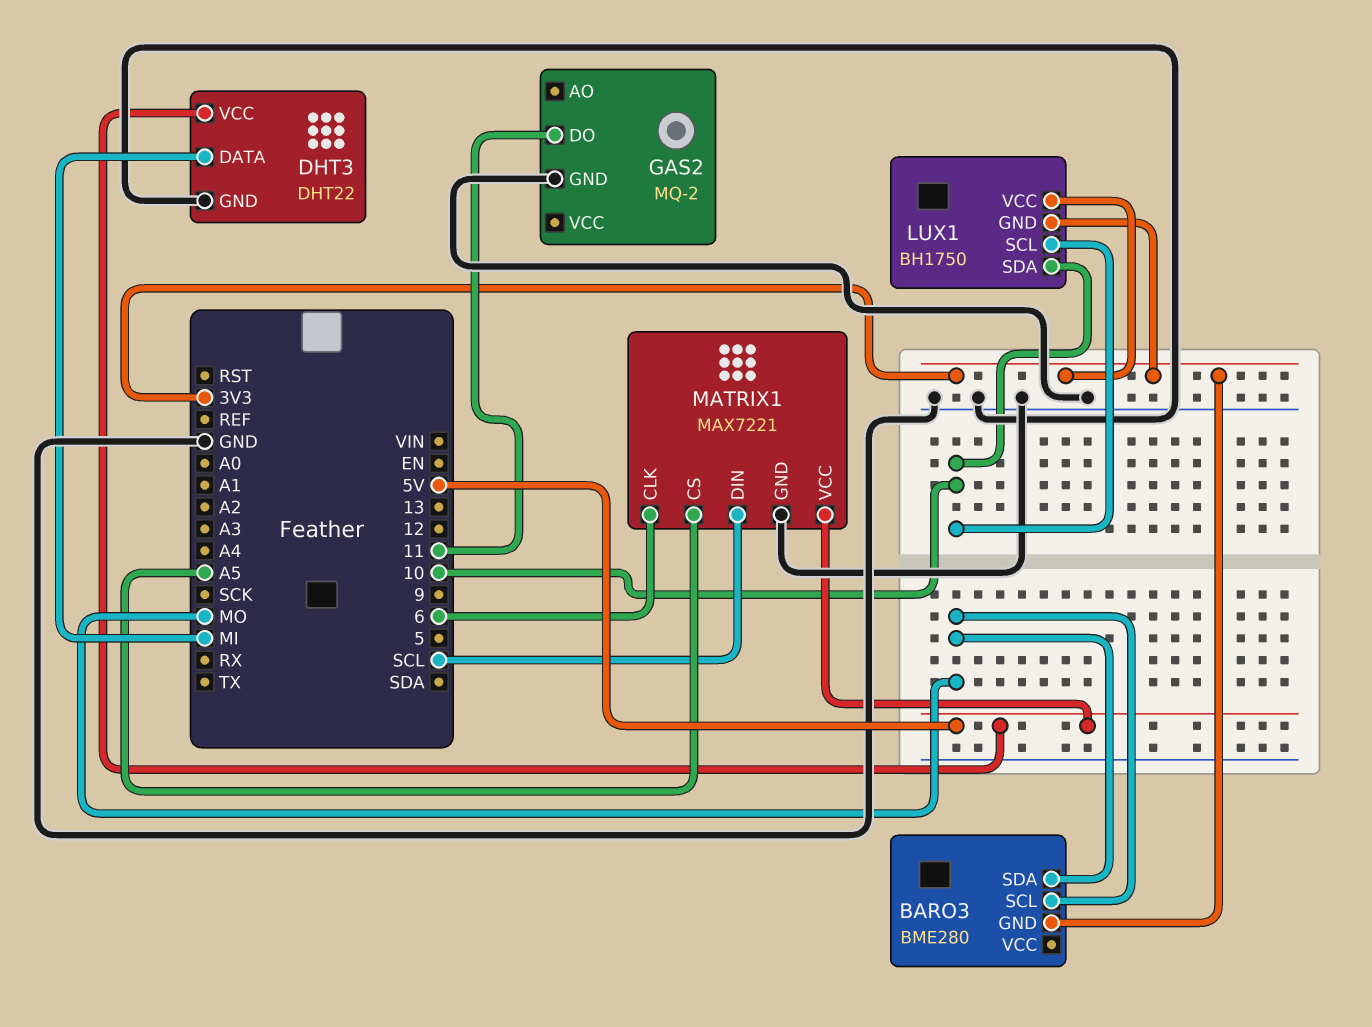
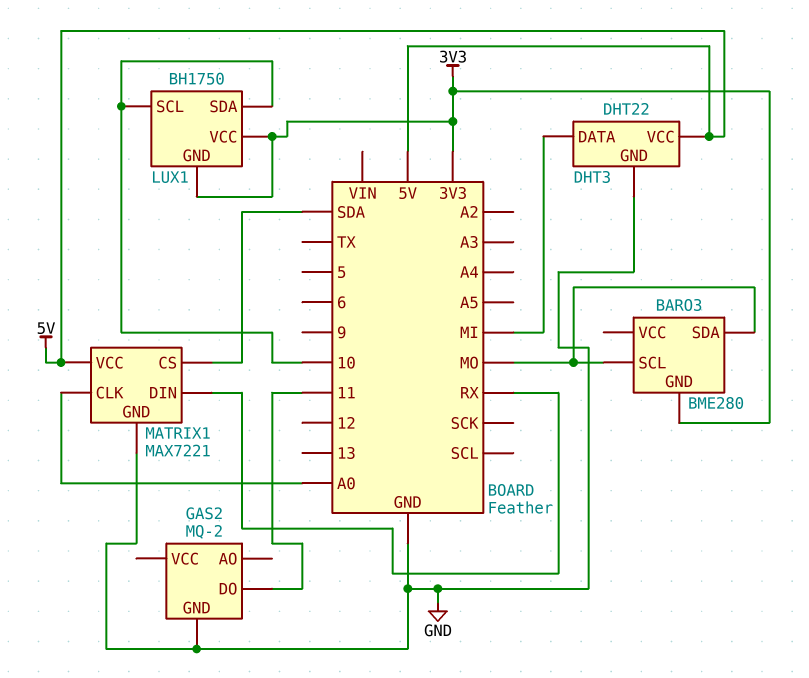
MATRIX1 pin CLK: 6 -> A0
MATRIX1 pin CS: A5 -> SDA
MATRIX1 pin DIN: SCL -> RX

